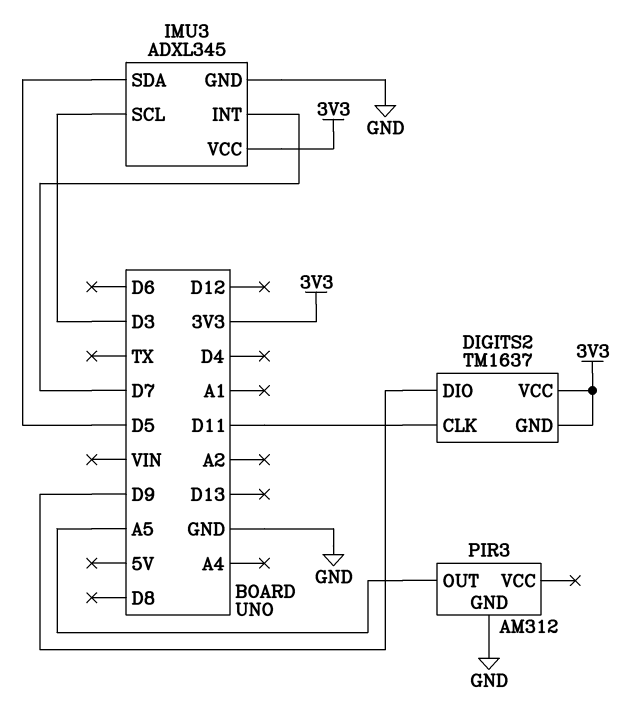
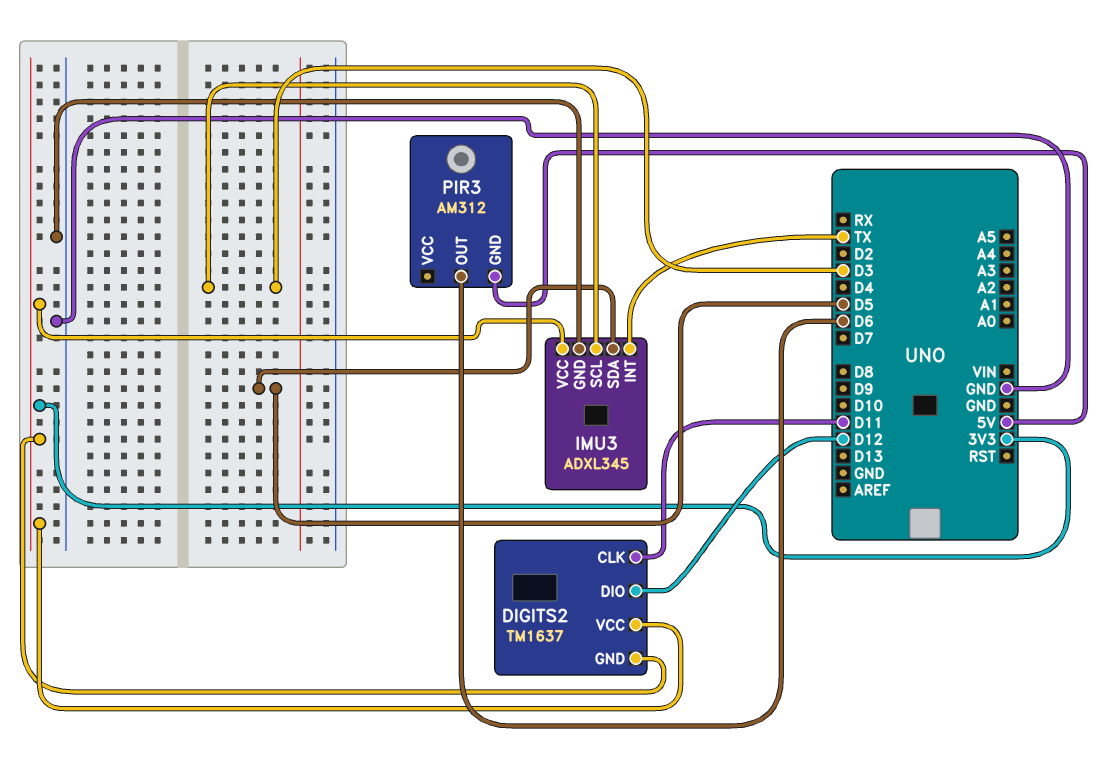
DIGITS2 pin DIO: D9 -> D12
IMU3 pin INT: D7 -> TX
PIR3 pin GND: GND -> 5V
PIR3 pin OUT: A5 -> D6

